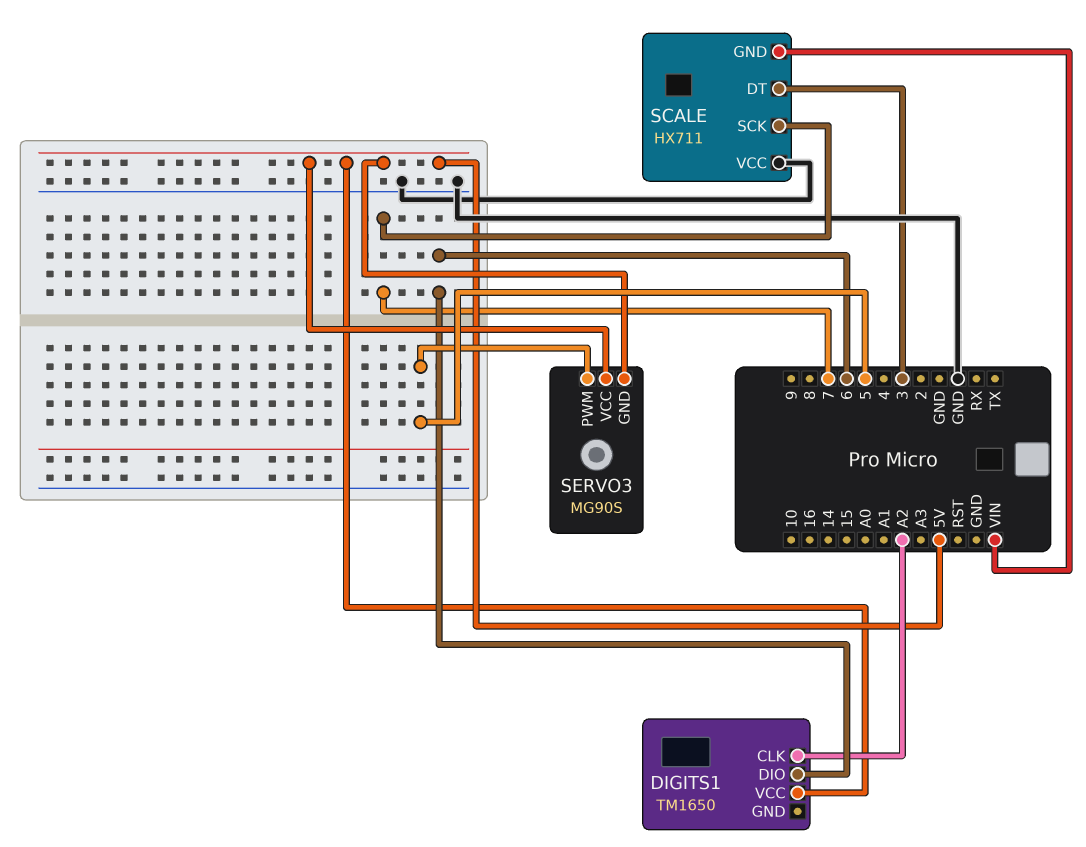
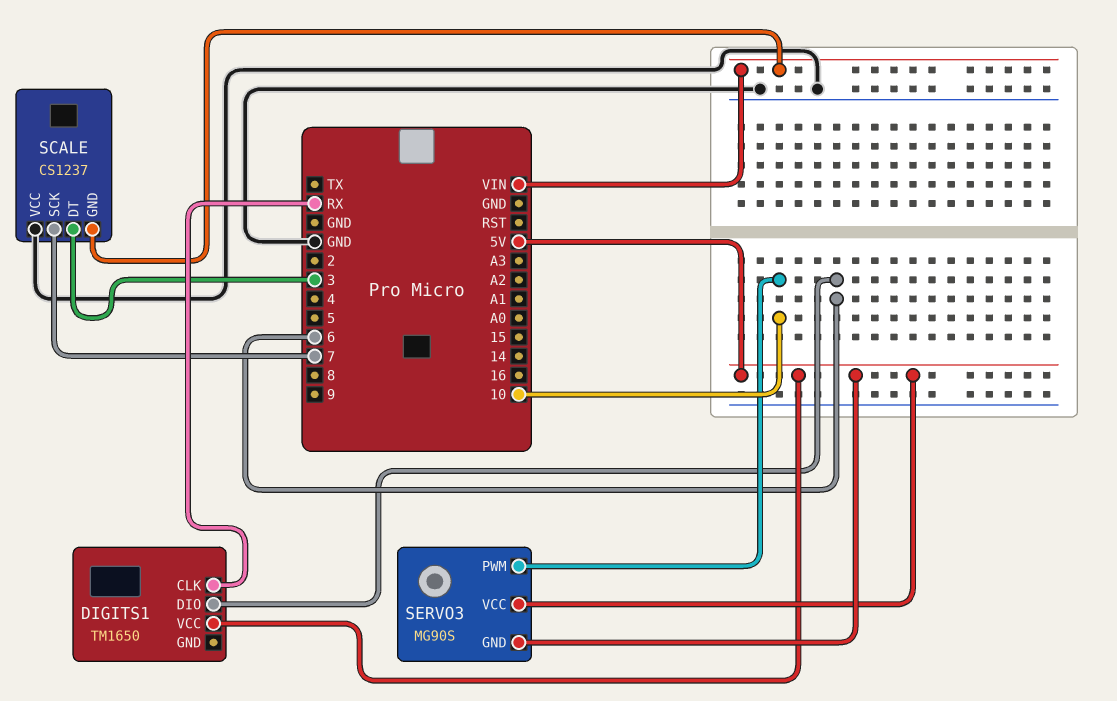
DIGITS1 pin CLK: A2 -> RX
SCALE: HX711 -> CS1237
SERVO3 pin PWM: 5 -> 10

